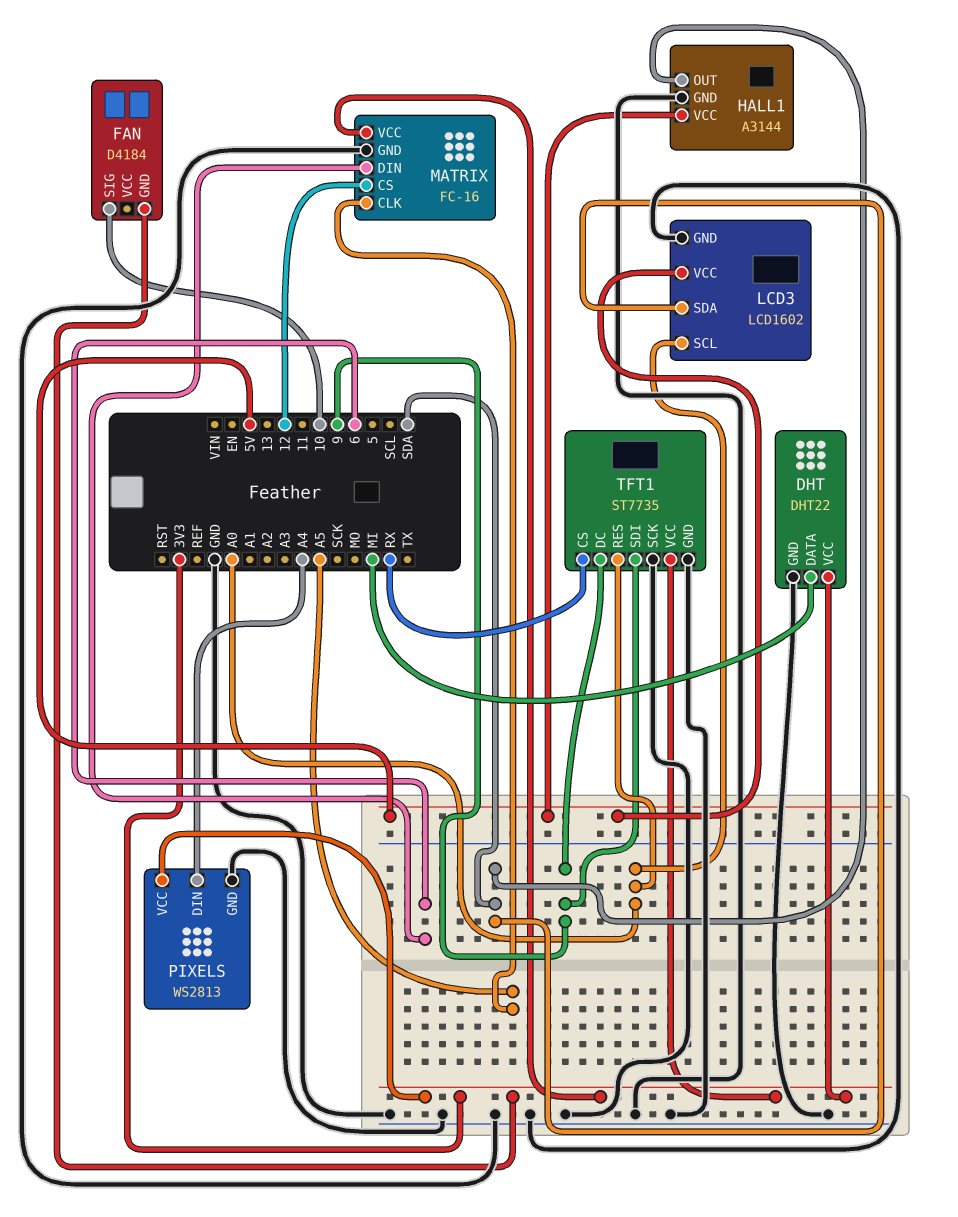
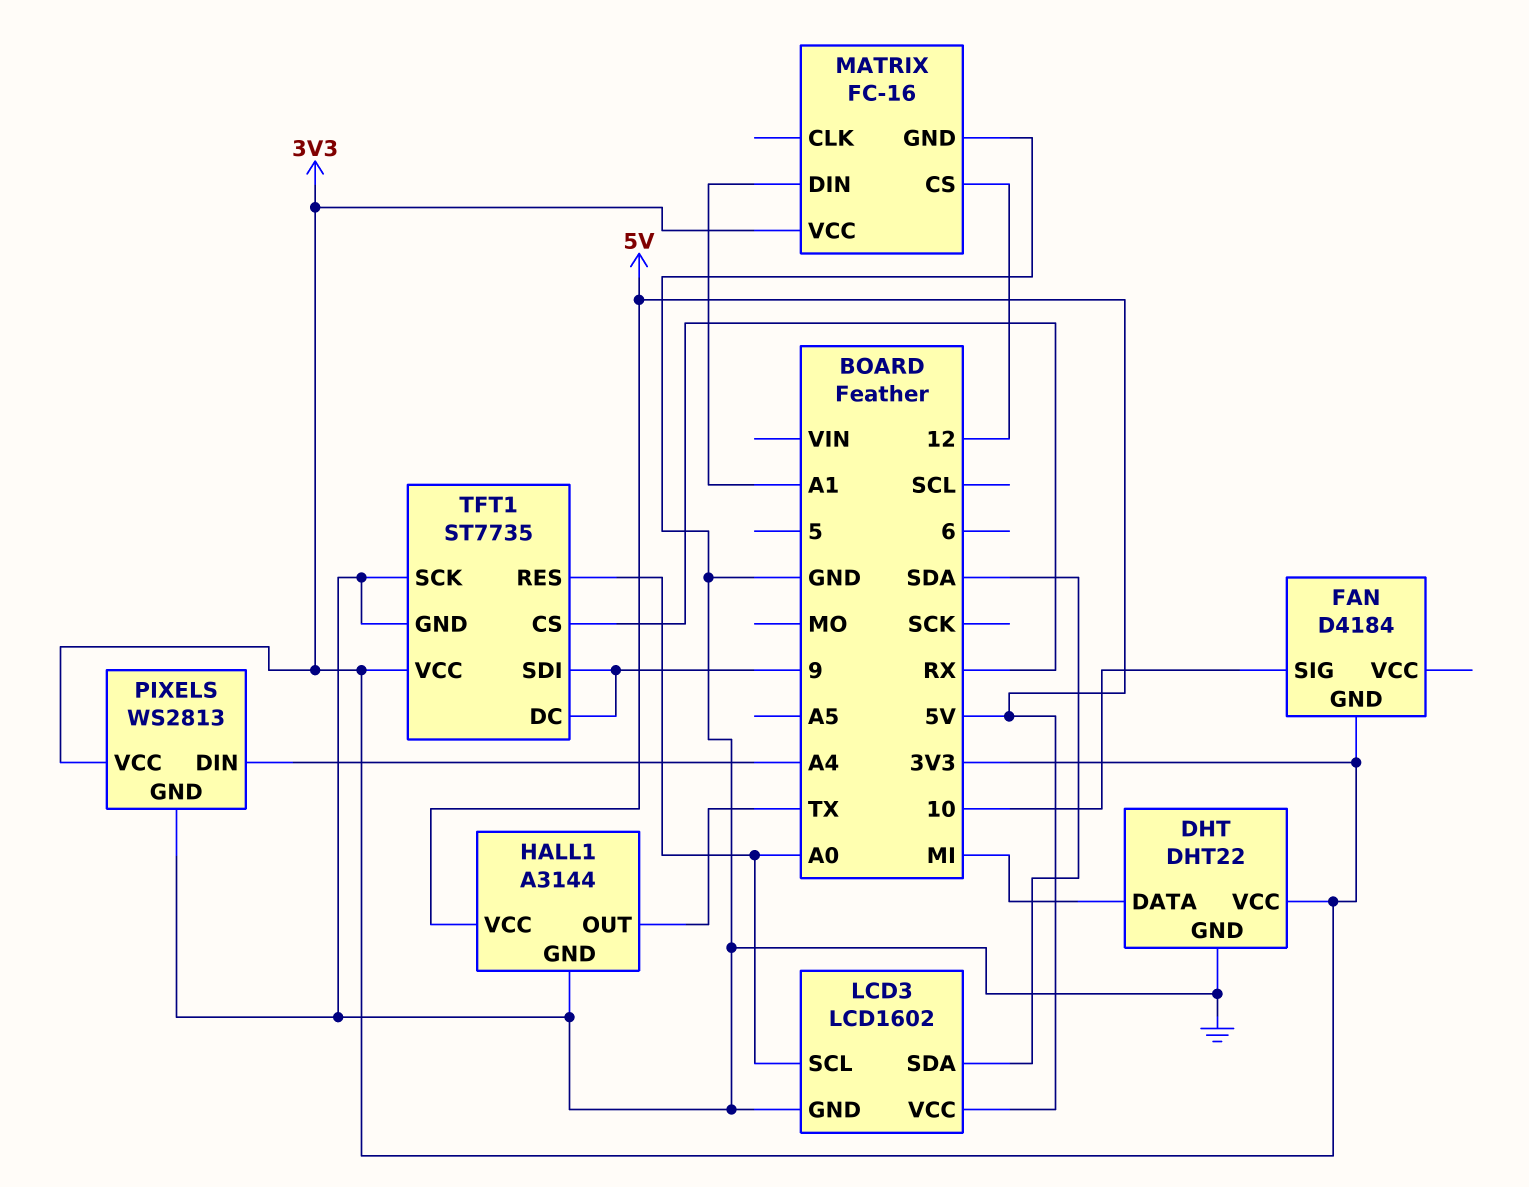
HALL1 pin OUT: SDA -> TX
MATRIX pin CLK: A5 -> none
MATRIX pin DIN: 6 -> A1

